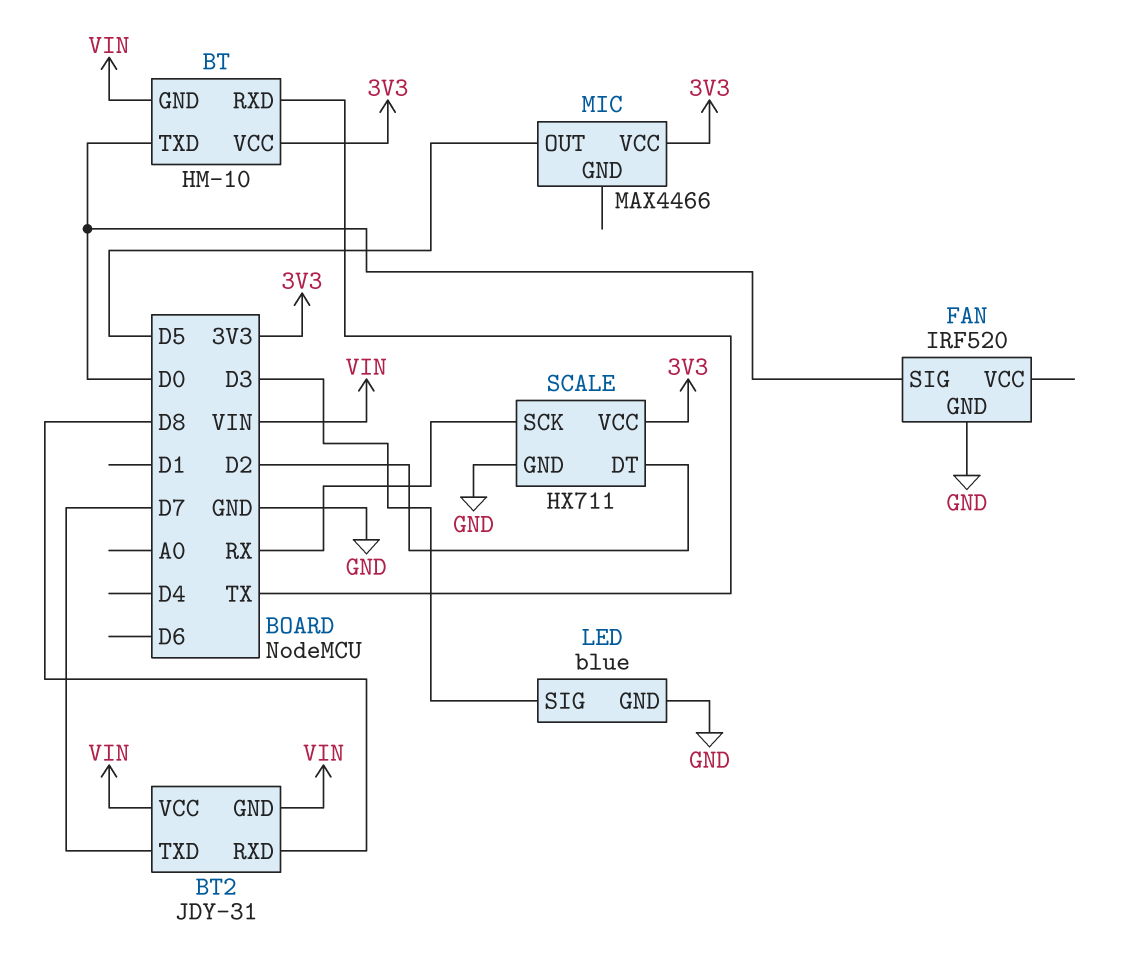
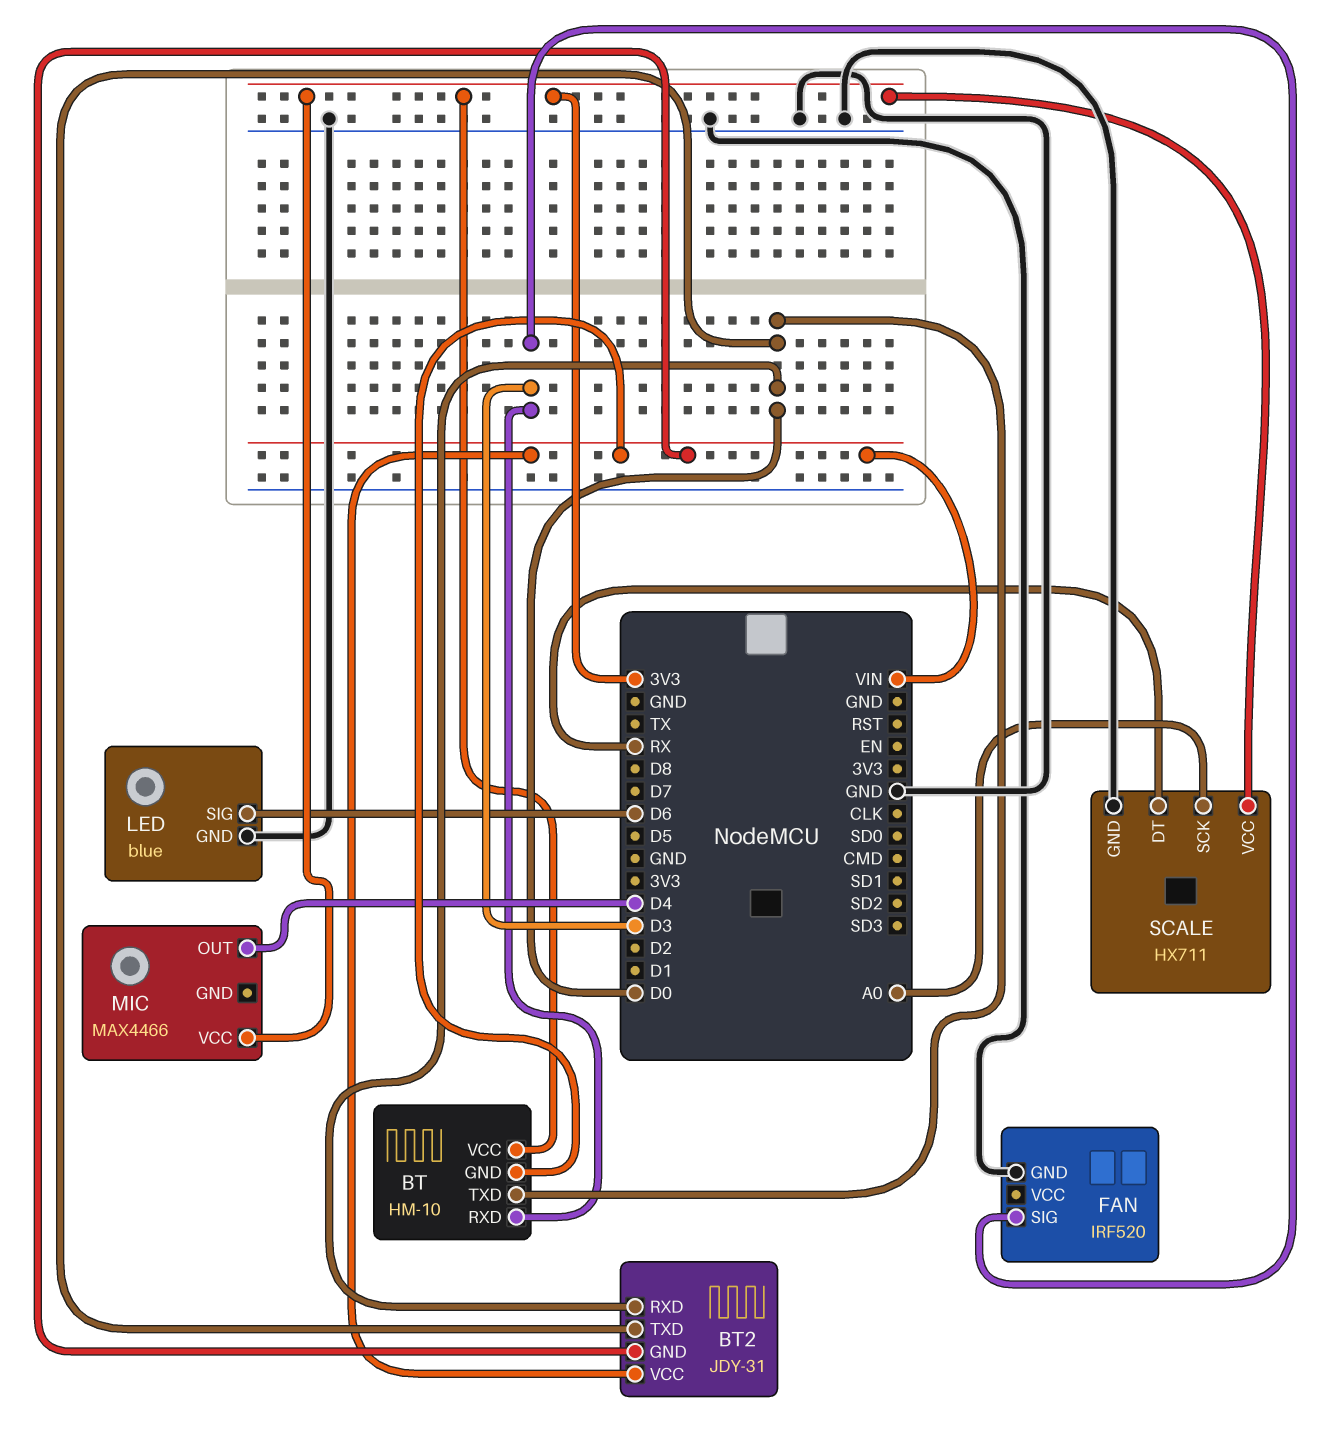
BT pin RXD: TX -> D3
BT2 pin RXD: D8 -> D0
BT2 pin TXD: D7 -> D0
FAN pin SIG: D0 -> D3
LED pin SIG: D3 -> D6
MIC pin OUT: D5 -> D4
SCALE pin DT: D2 -> RX
SCALE pin SCK: RX -> A0

